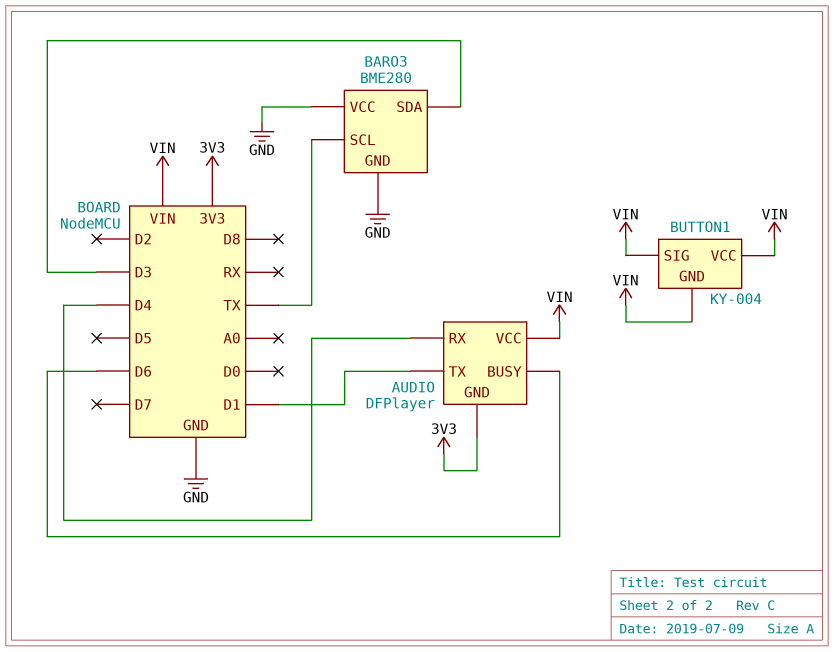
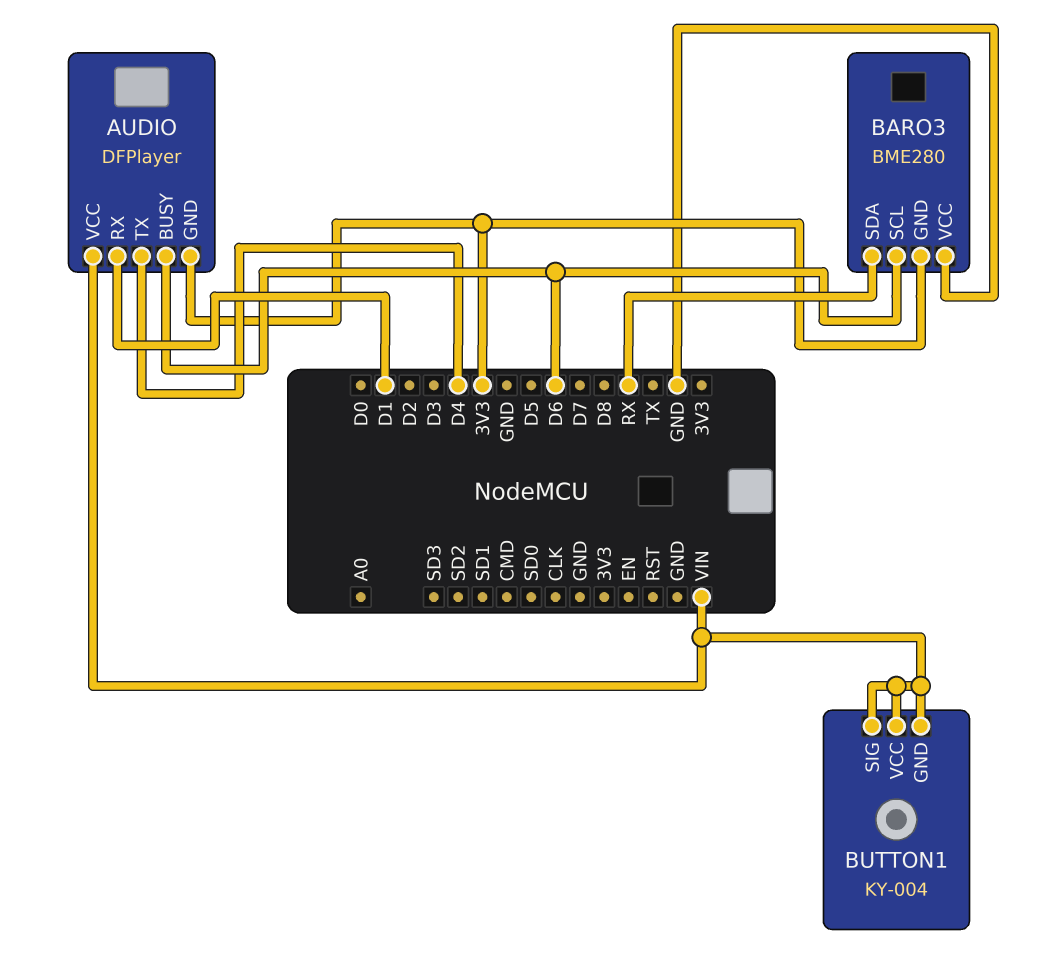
AUDIO pin RX: D4 -> D1
AUDIO pin TX: D1 -> D4
BARO3 pin GND: GND -> 3V3
BARO3 pin SCL: TX -> D6
BARO3 pin SDA: D3 -> RX

